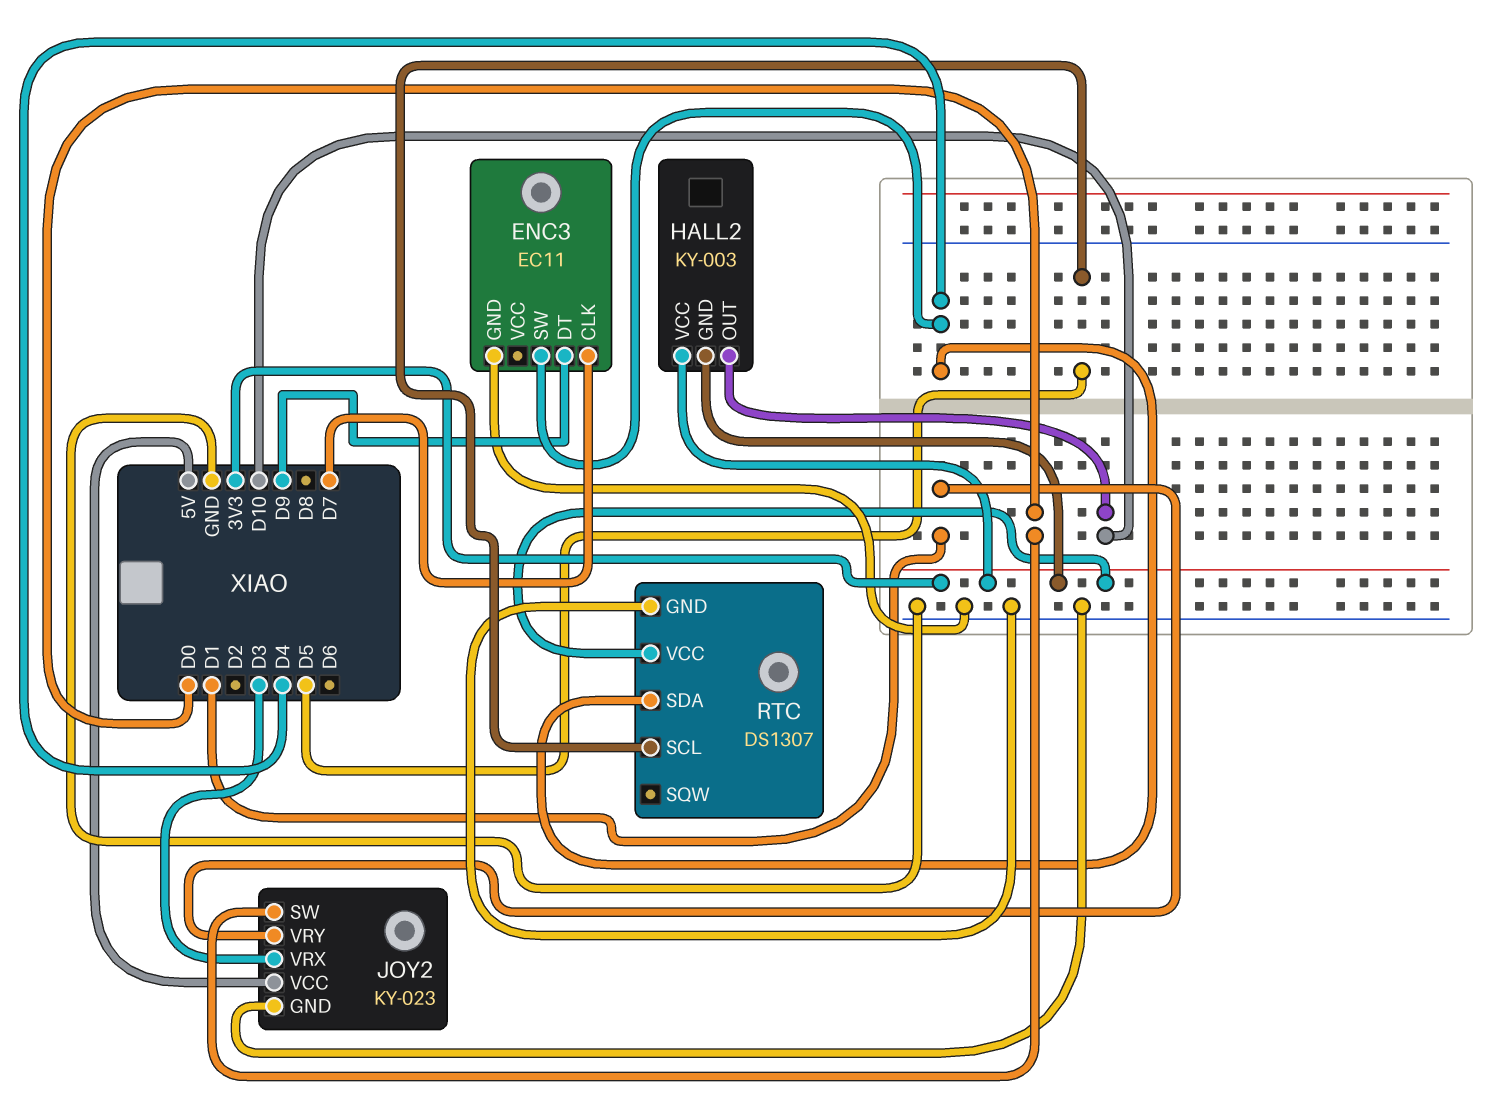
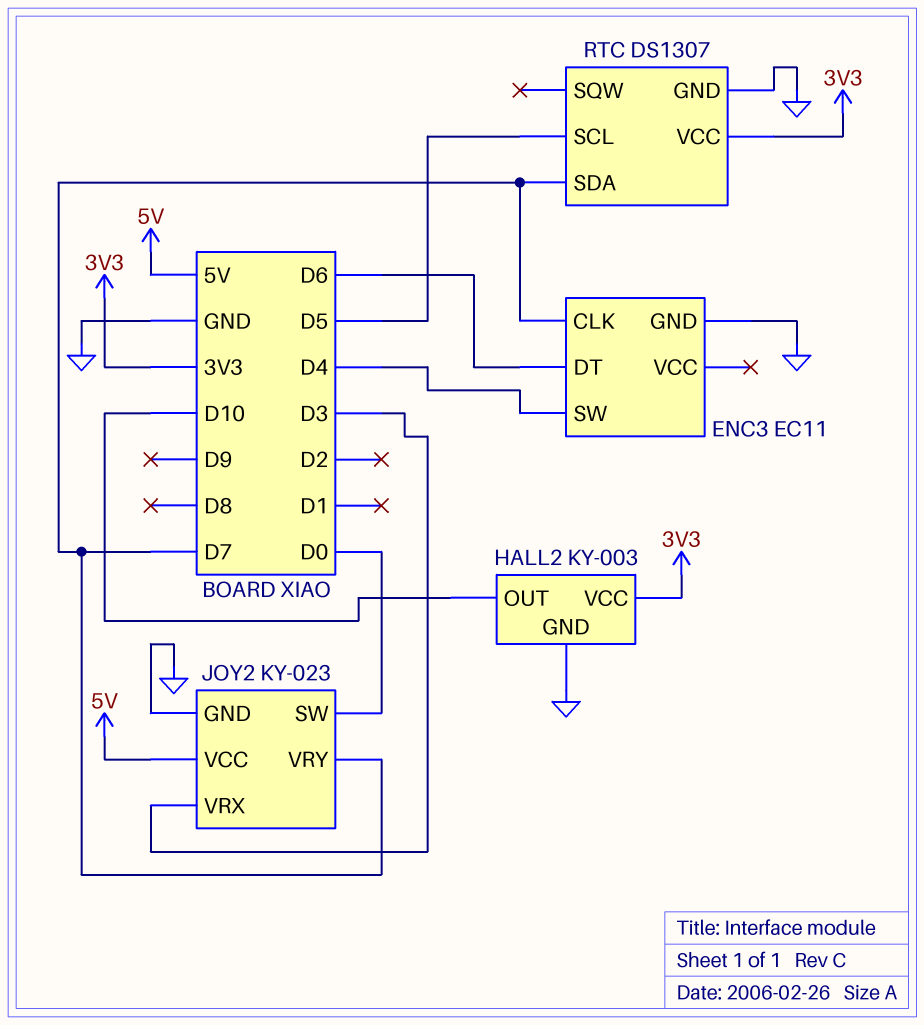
ENC3 pin DT: D9 -> D6
HALL2 pin GND: 3V3 -> GND
JOY2 pin VRY: D1 -> D7
RTC pin SDA: D4 -> D7

